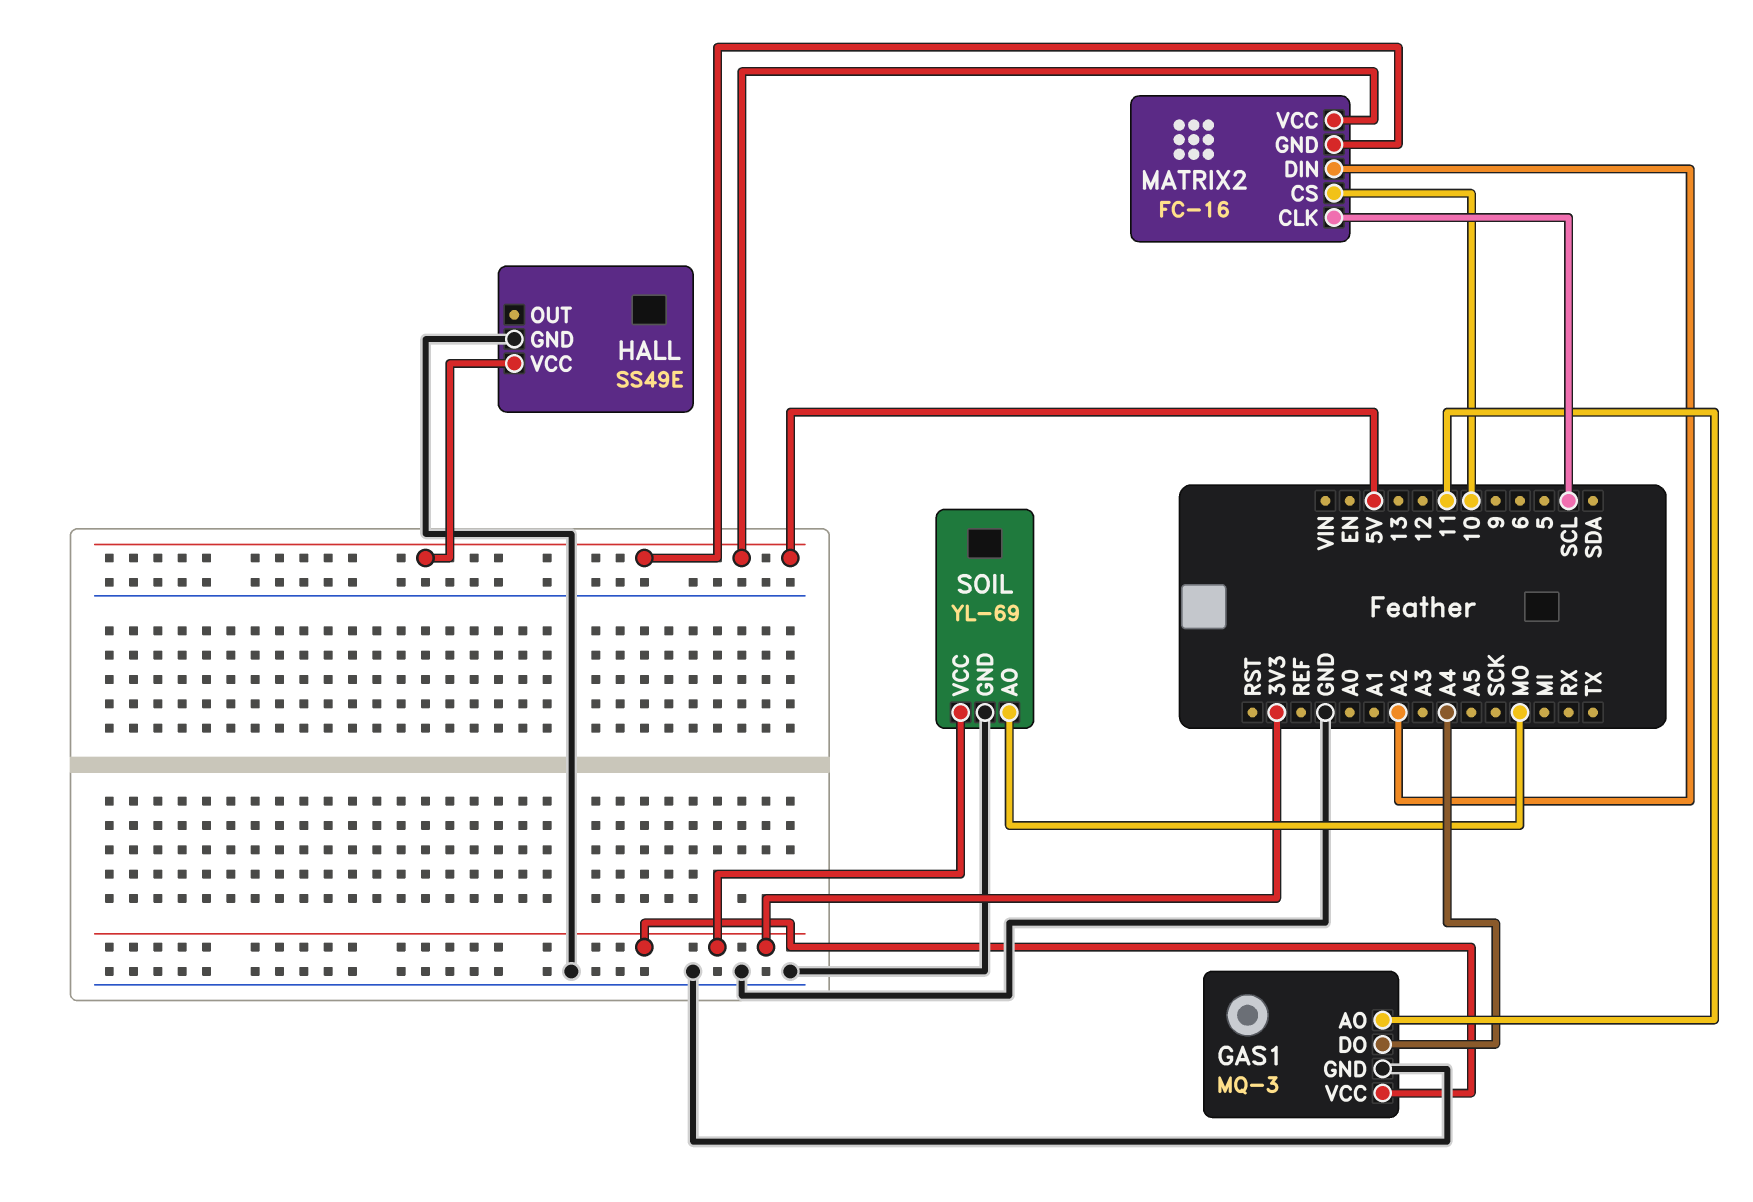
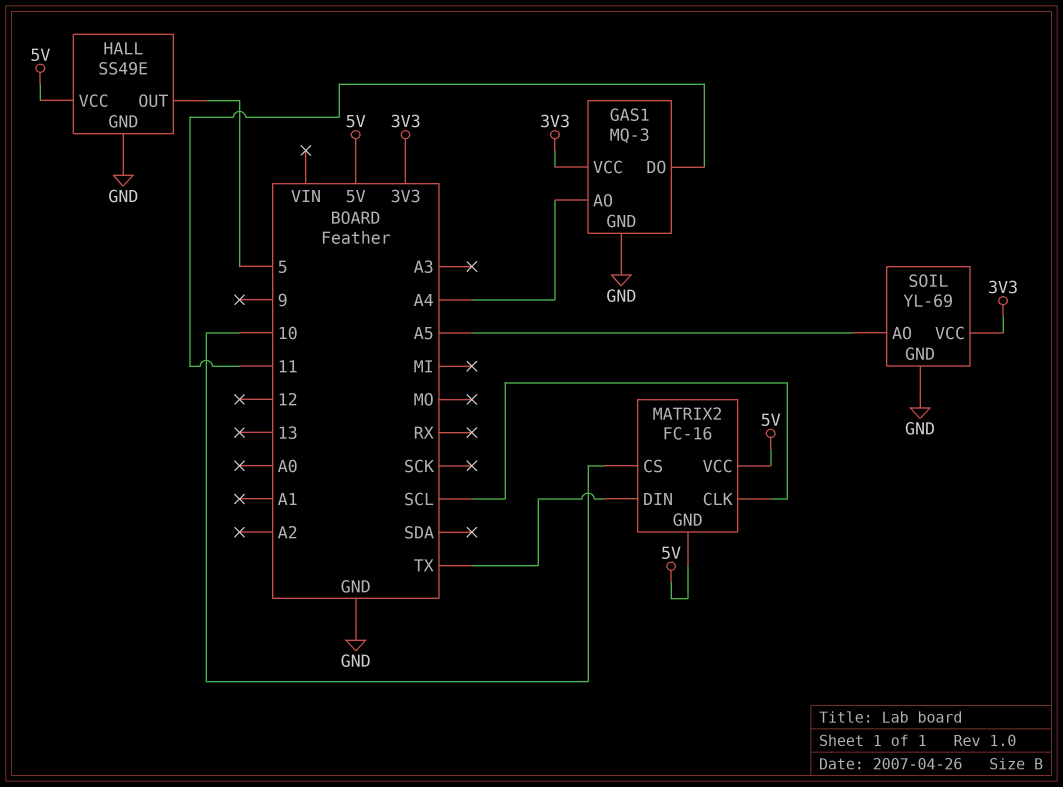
GAS1 pin AO: 11 -> A4
GAS1 pin DO: A4 -> 11
HALL pin OUT: none -> 5
MATRIX2 pin DIN: A2 -> TX
SOIL pin AO: MO -> A5

